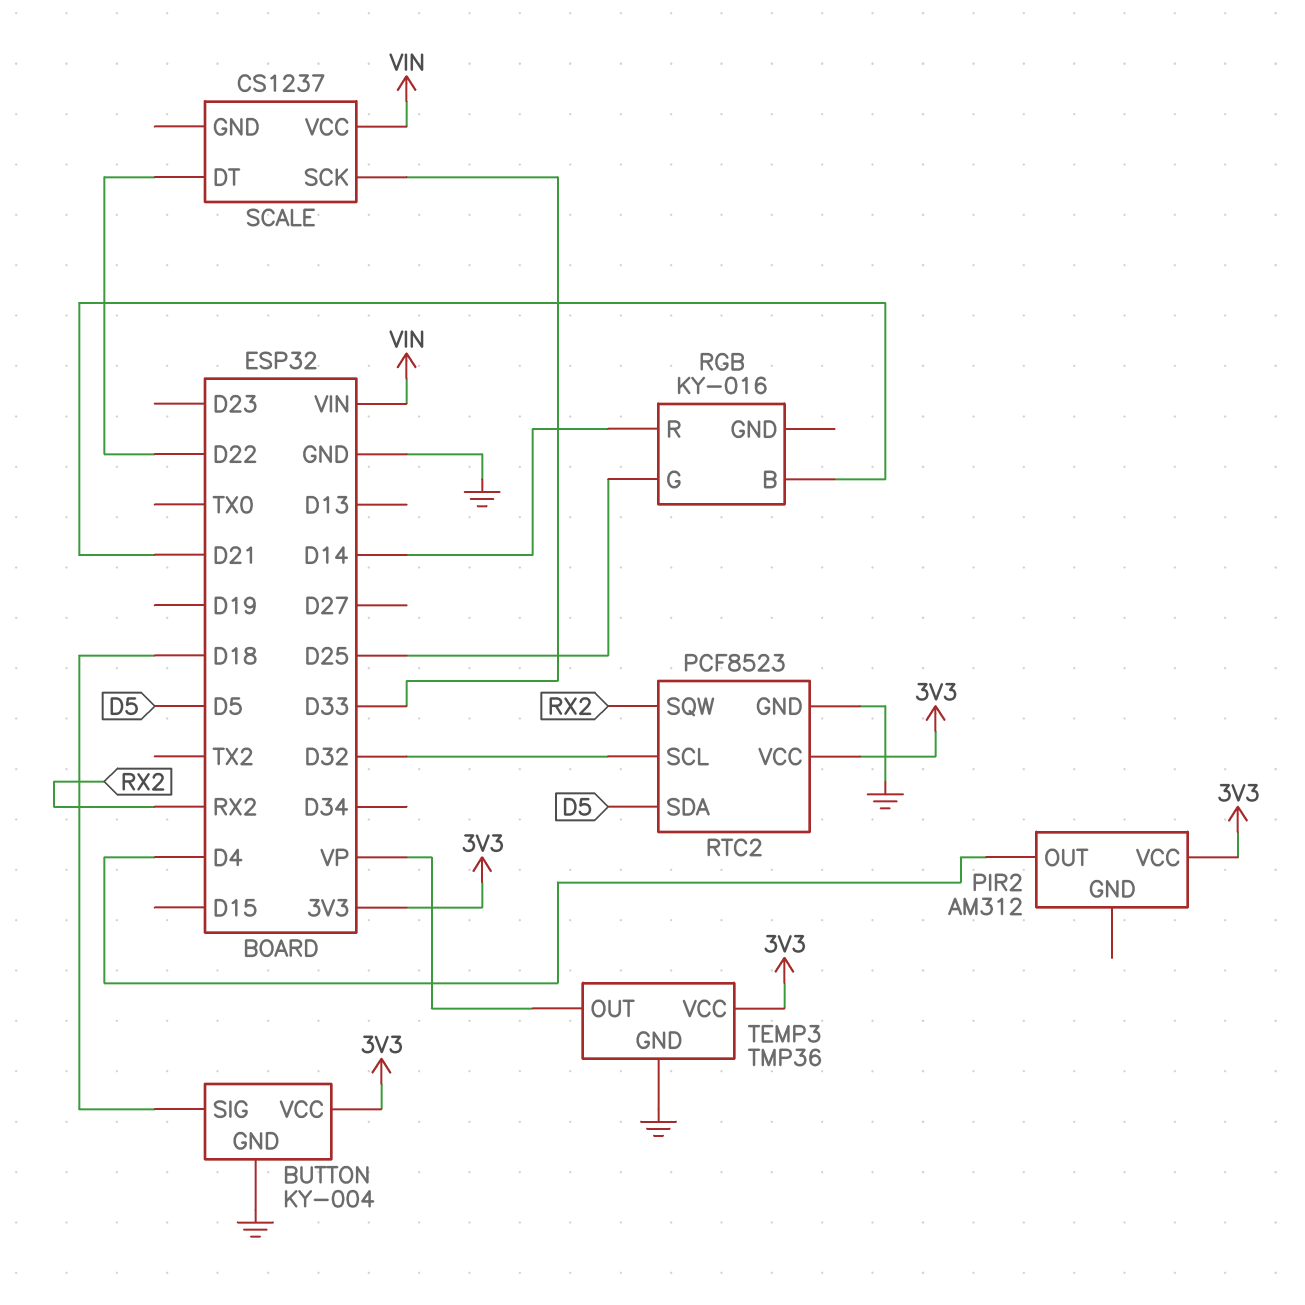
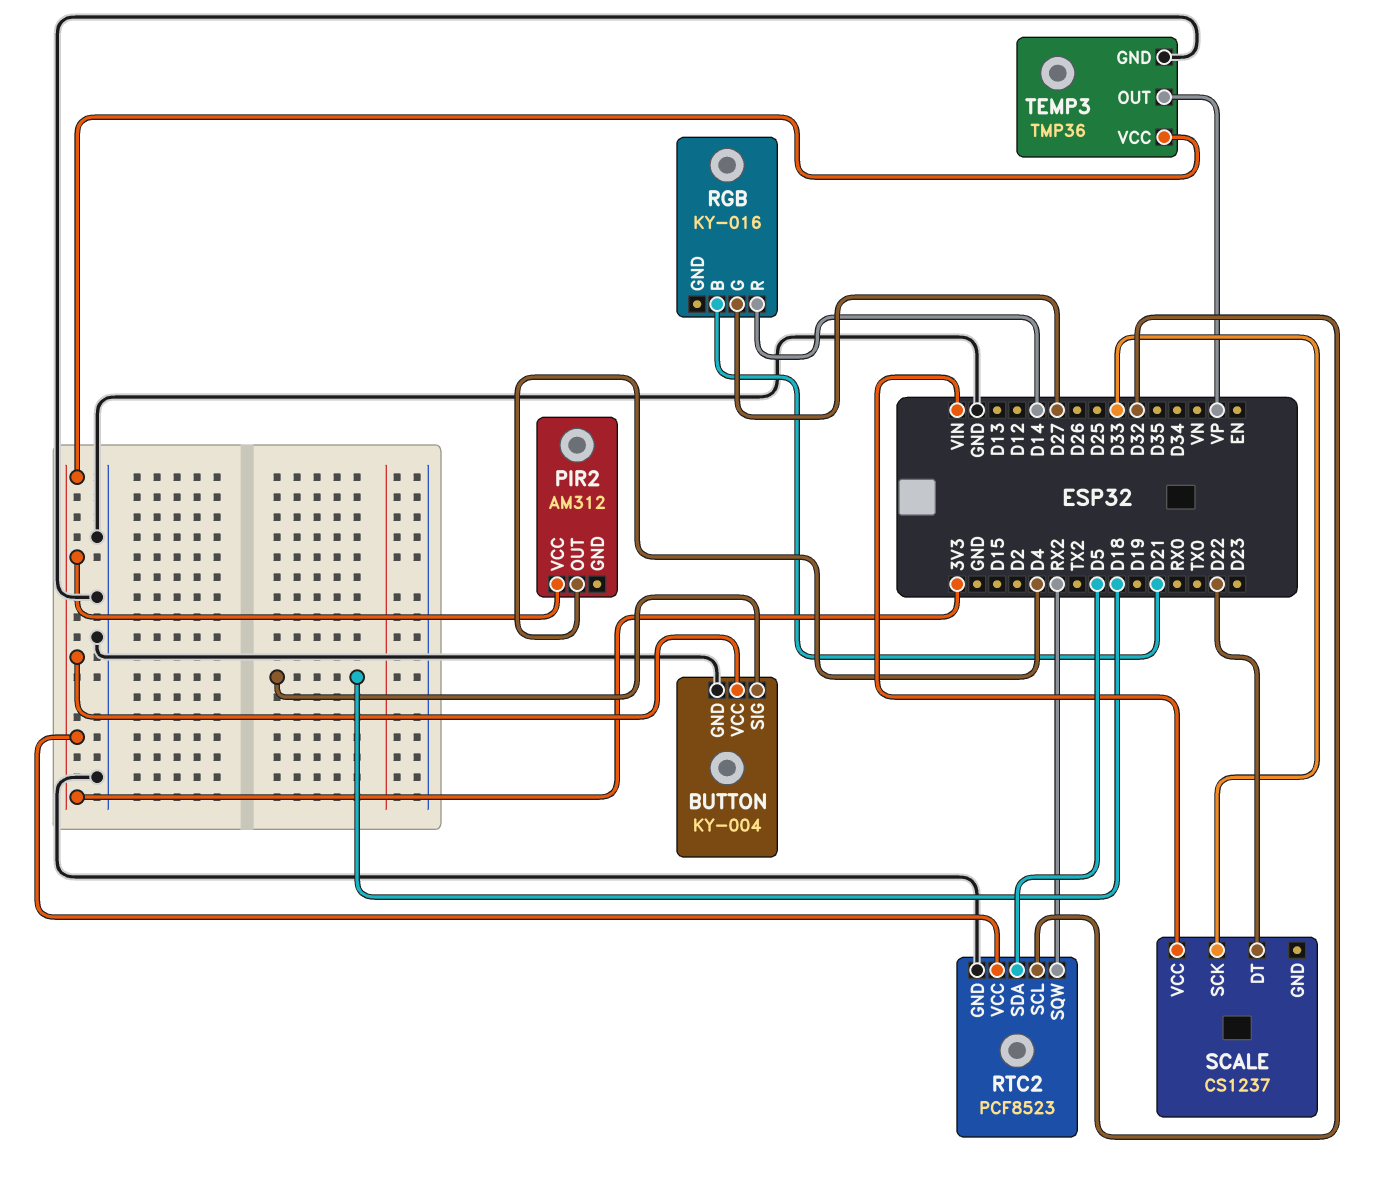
RGB pin G: D25 -> D27

